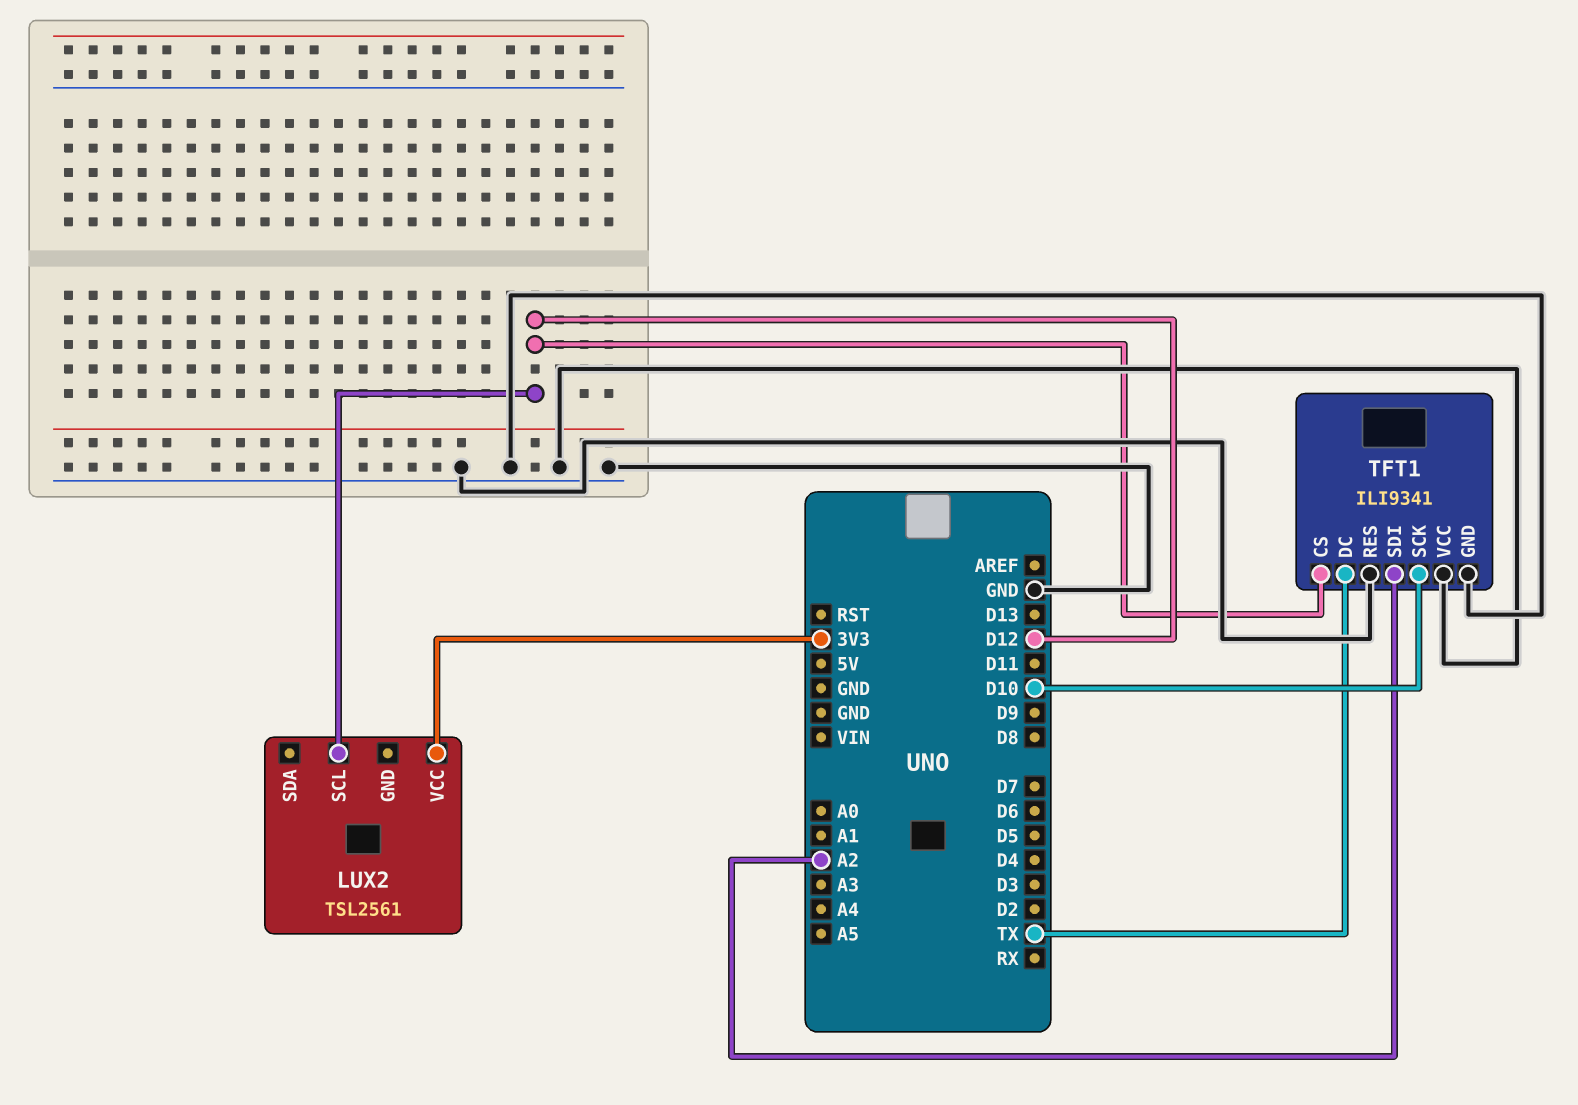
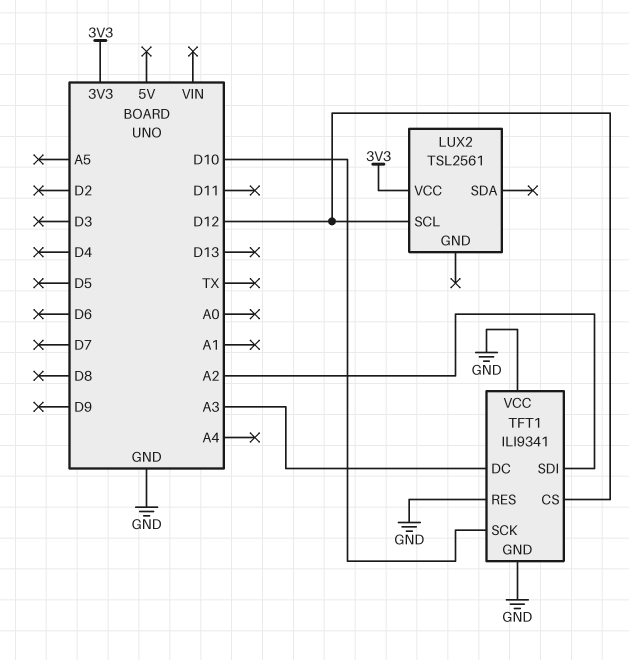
TFT1 pin DC: TX -> A3

